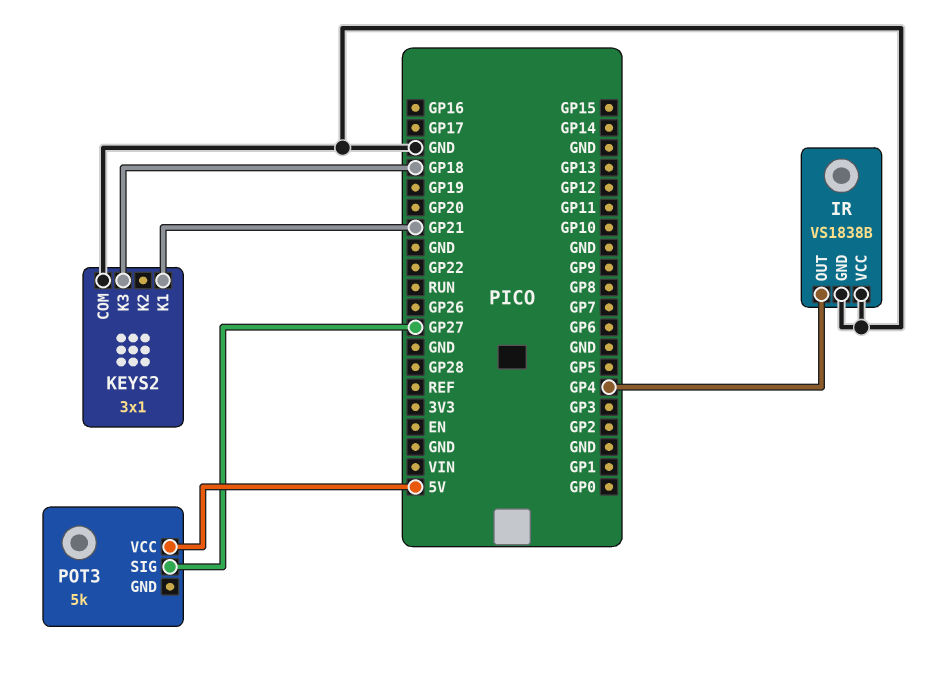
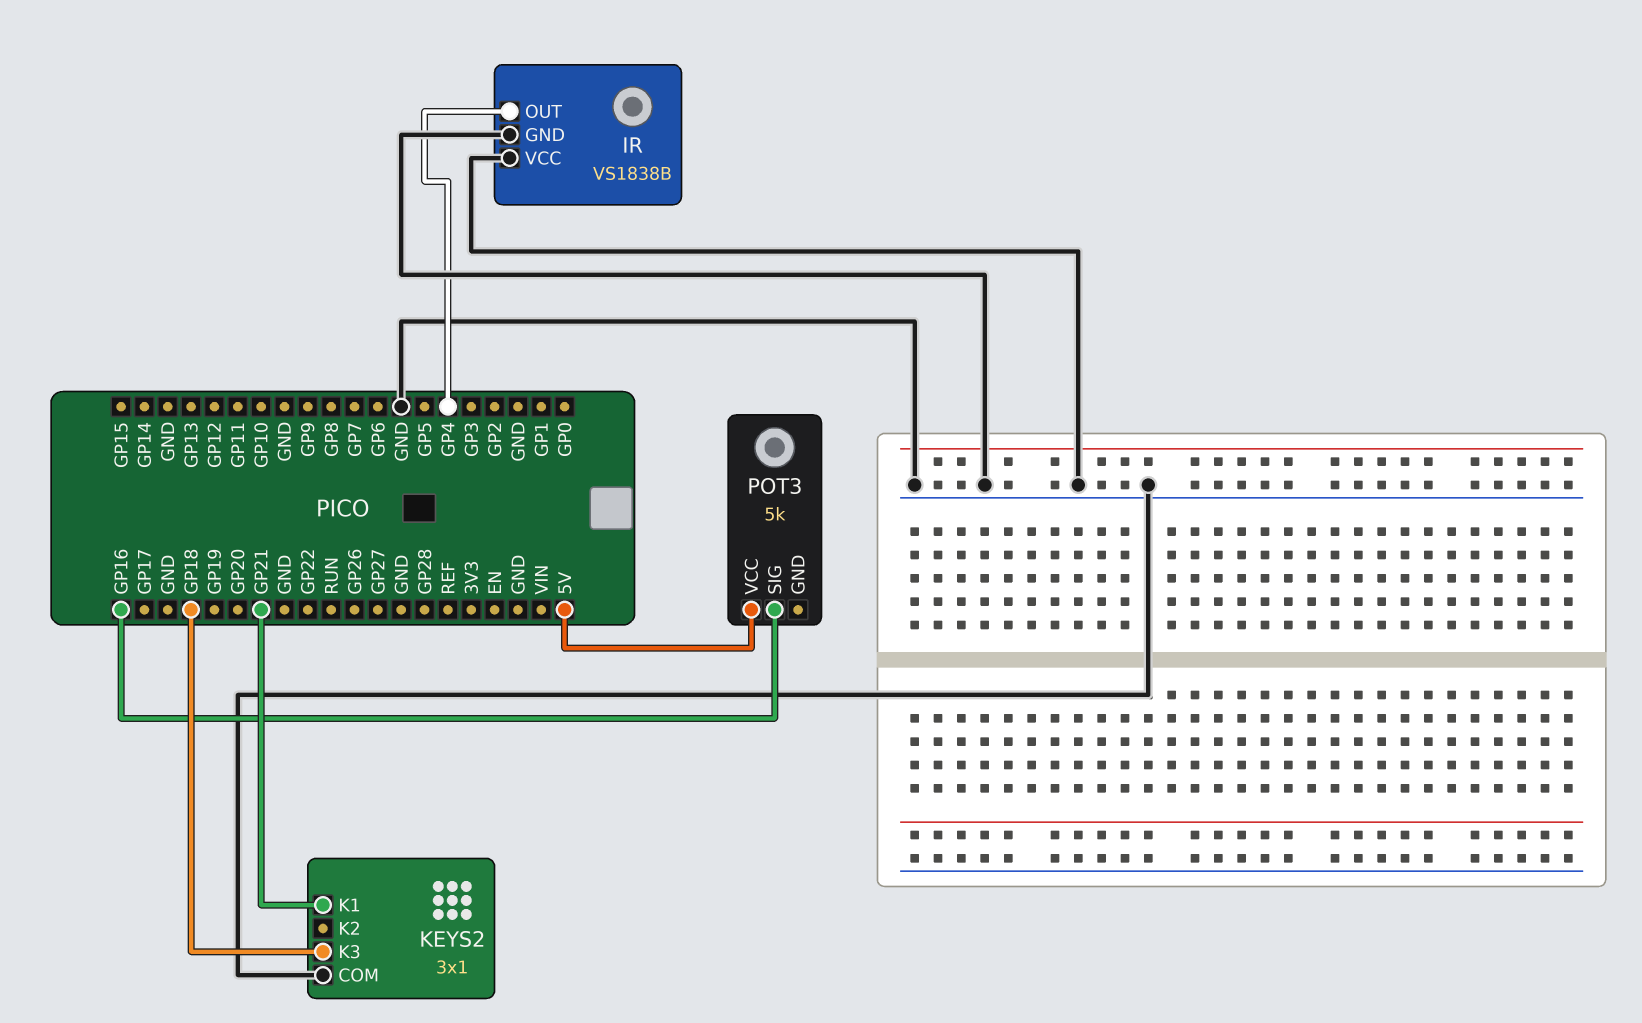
POT3 pin SIG: GP27 -> GP16

